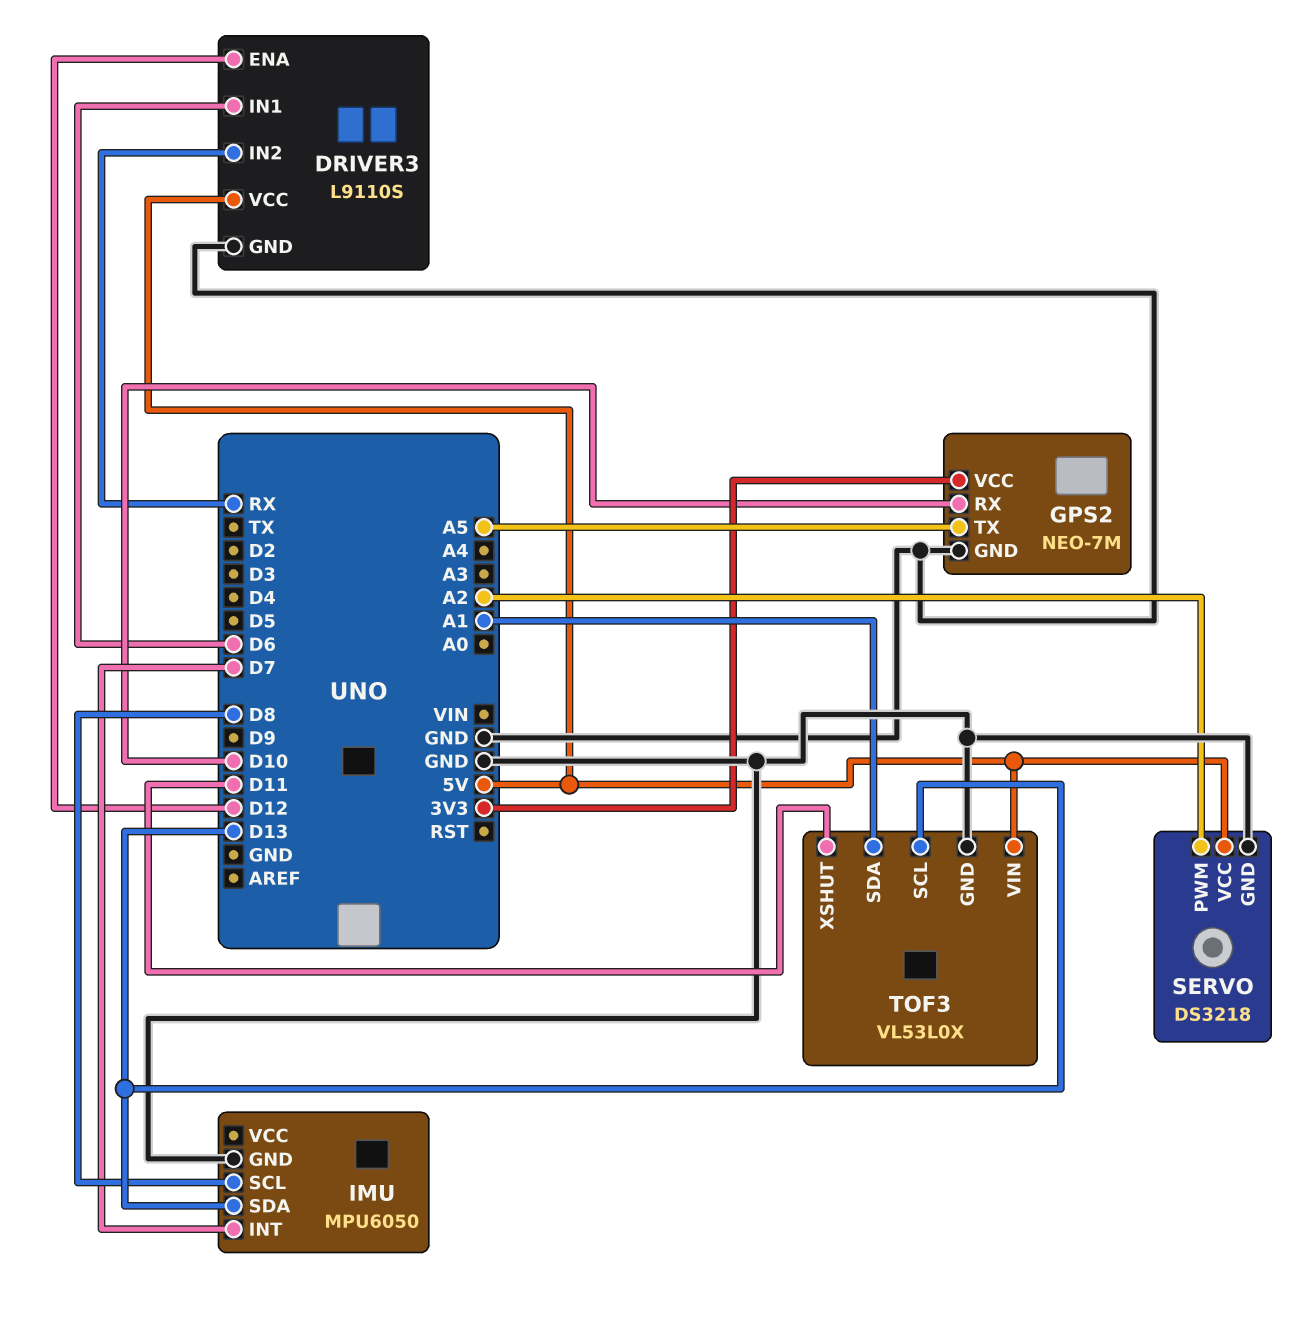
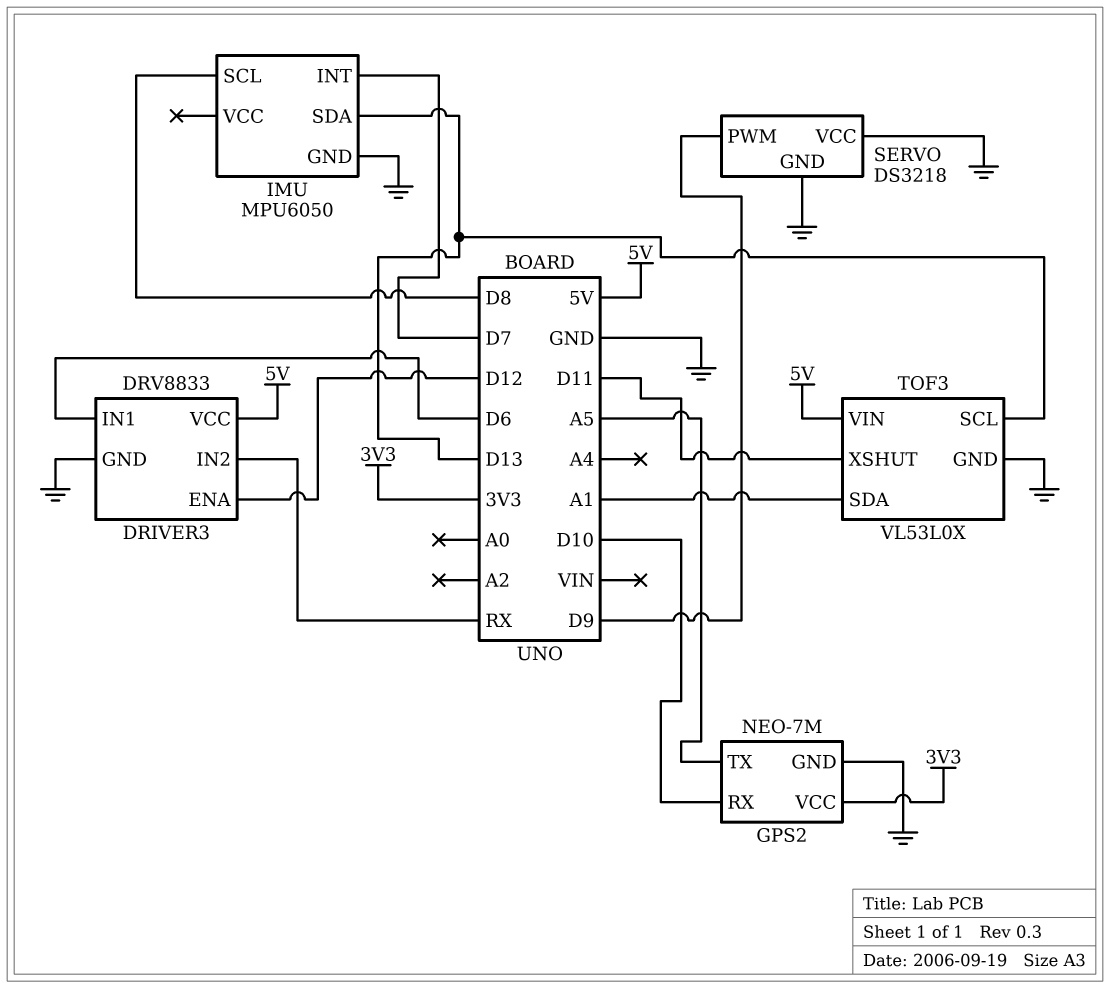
DRIVER3: L9110S -> DRV8833
SERVO pin PWM: A2 -> D9
SERVO pin VCC: 5V -> GND

